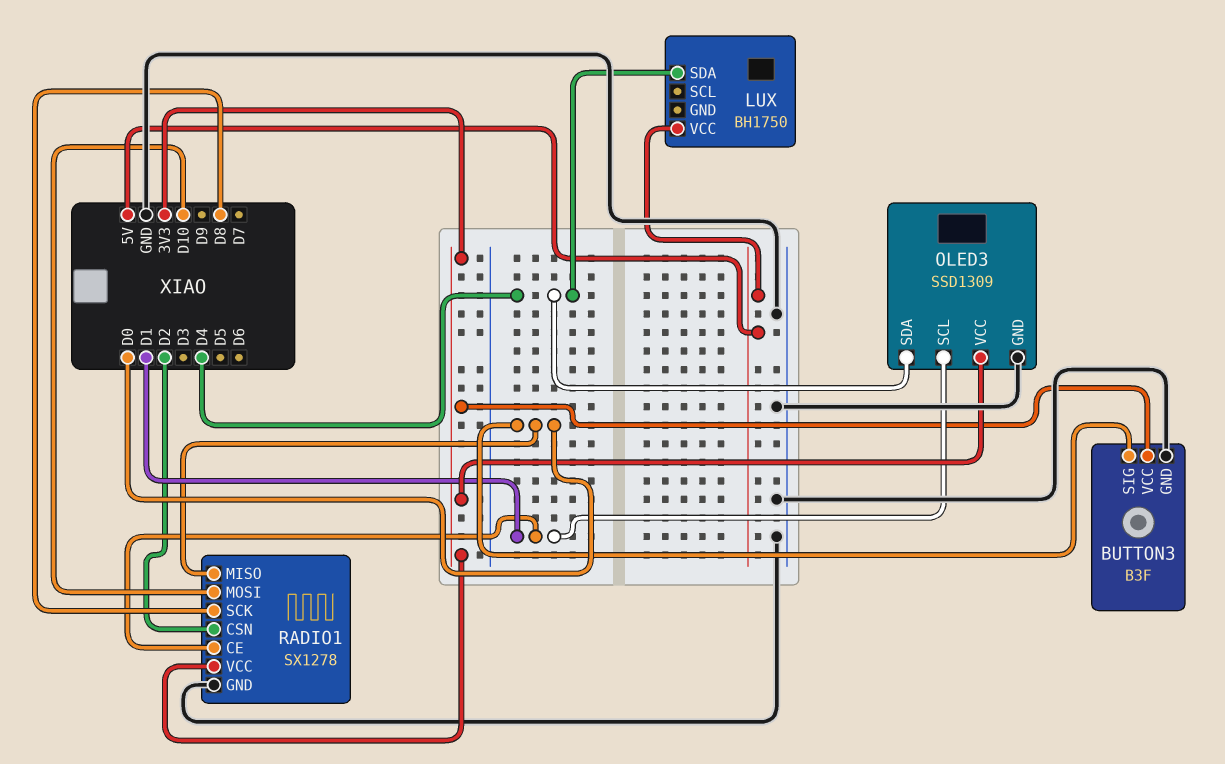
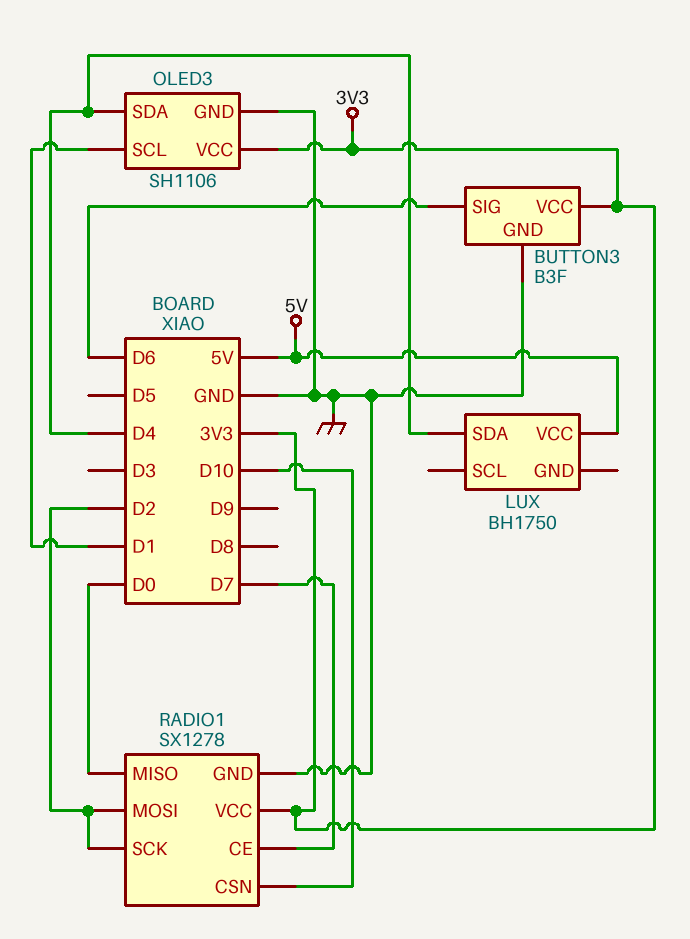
BUTTON3 pin SIG: D0 -> D6
OLED3: SSD1309 -> SH1106
RADIO1 pin CE: D1 -> D7
RADIO1 pin CSN: D2 -> D10
RADIO1 pin MOSI: D10 -> D2
RADIO1 pin SCK: D8 -> D2

